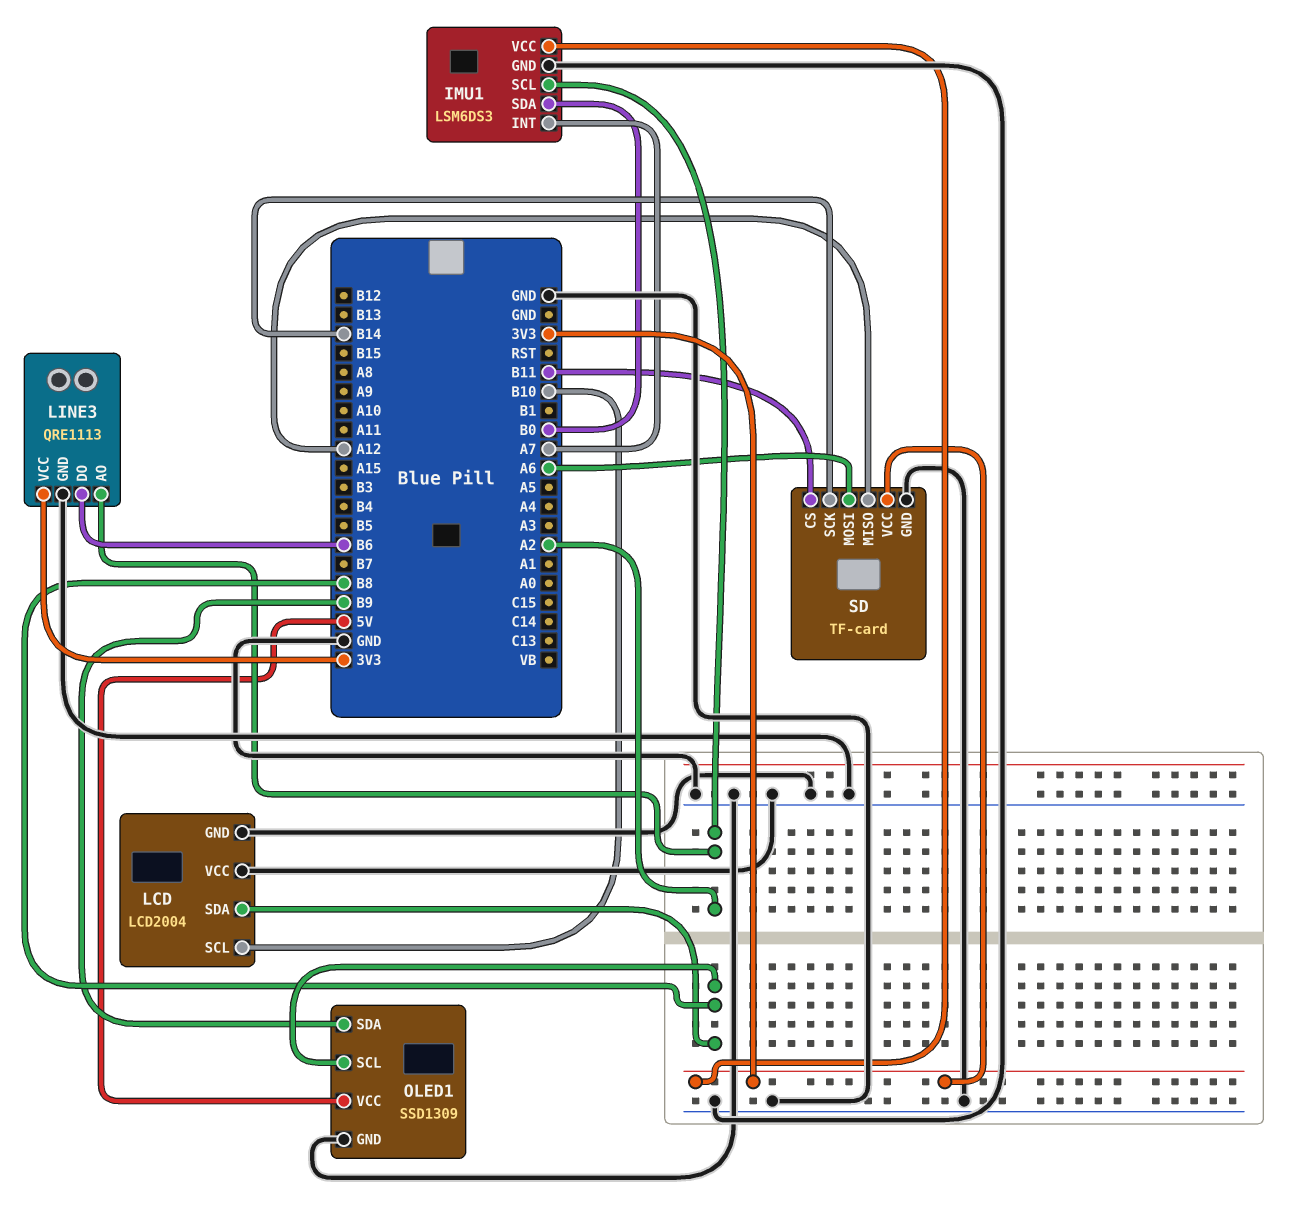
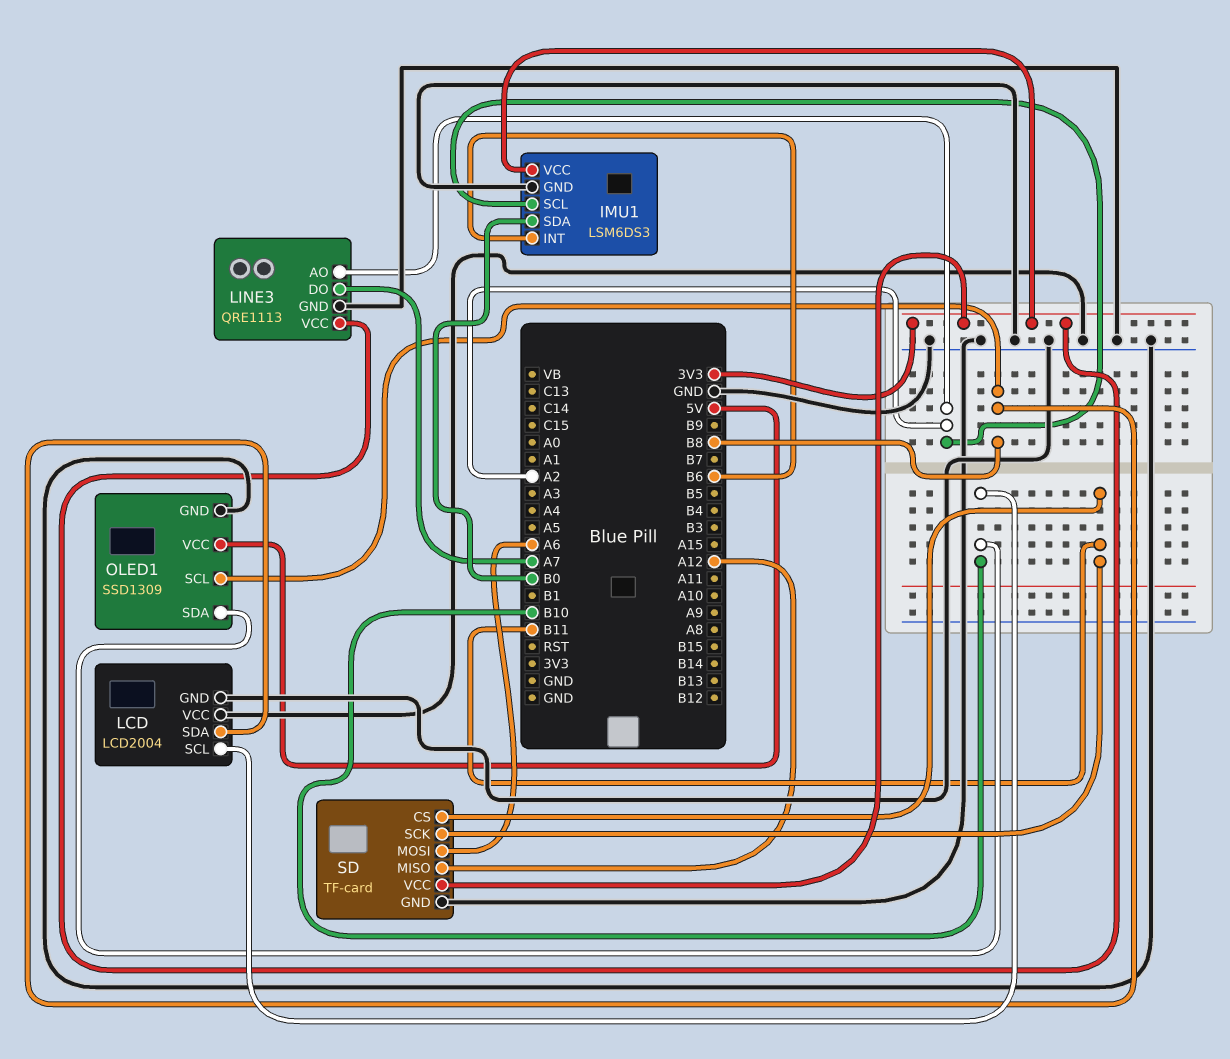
IMU1 pin INT: A7 -> B6
LINE3 pin DO: B6 -> A7
OLED1 pin SDA: B9 -> B10
SD pin SCK: B14 -> B11

